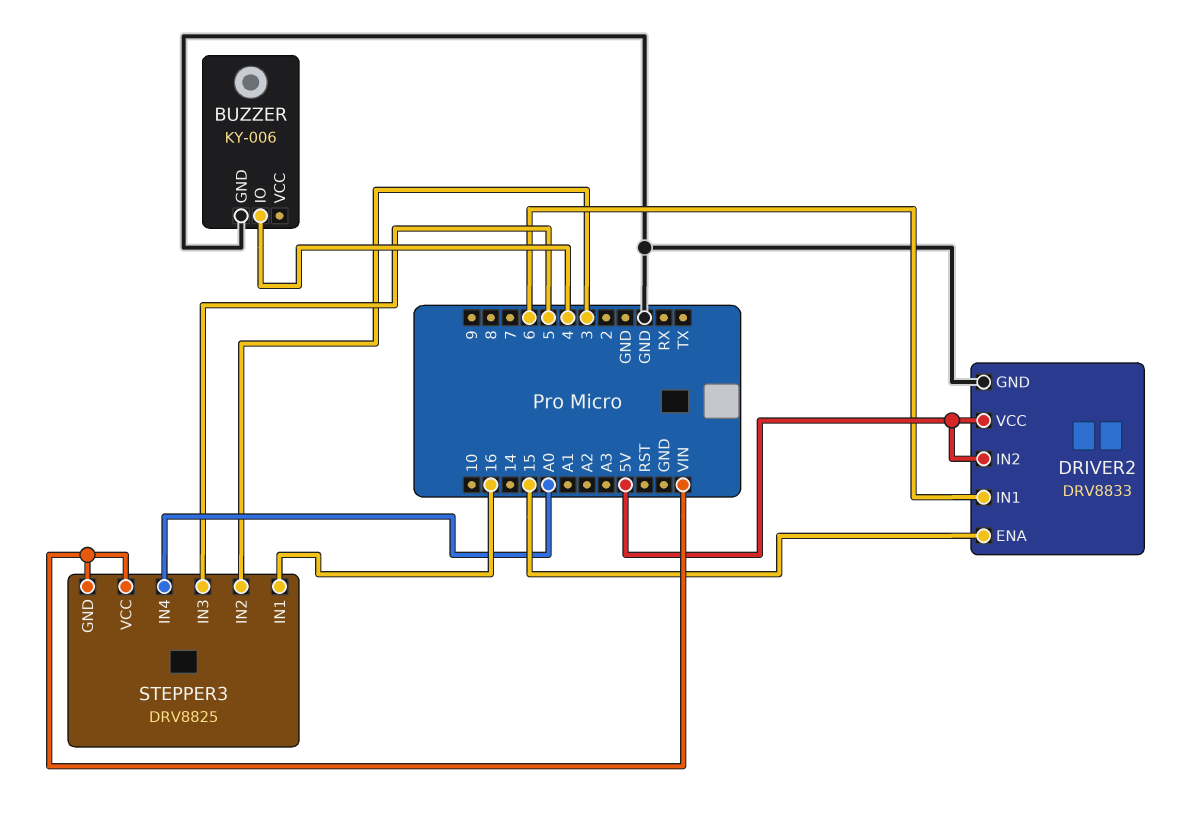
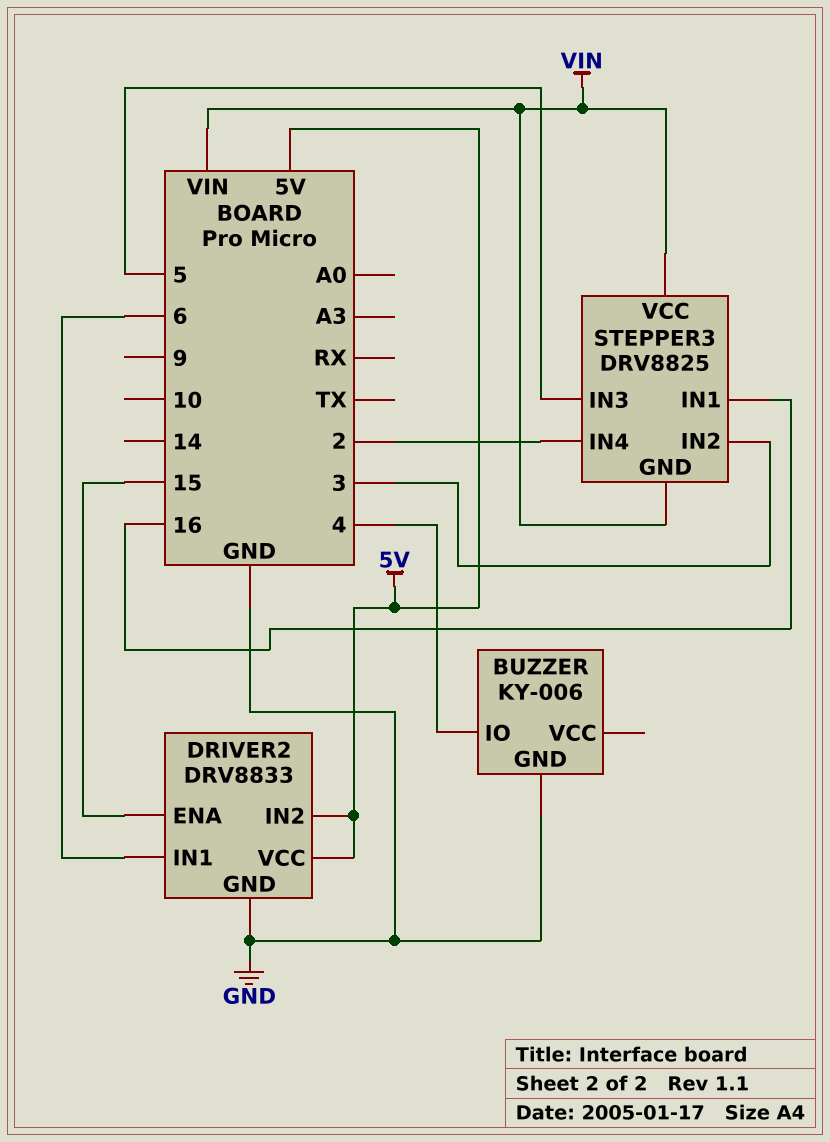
STEPPER3 pin IN4: A0 -> 2

